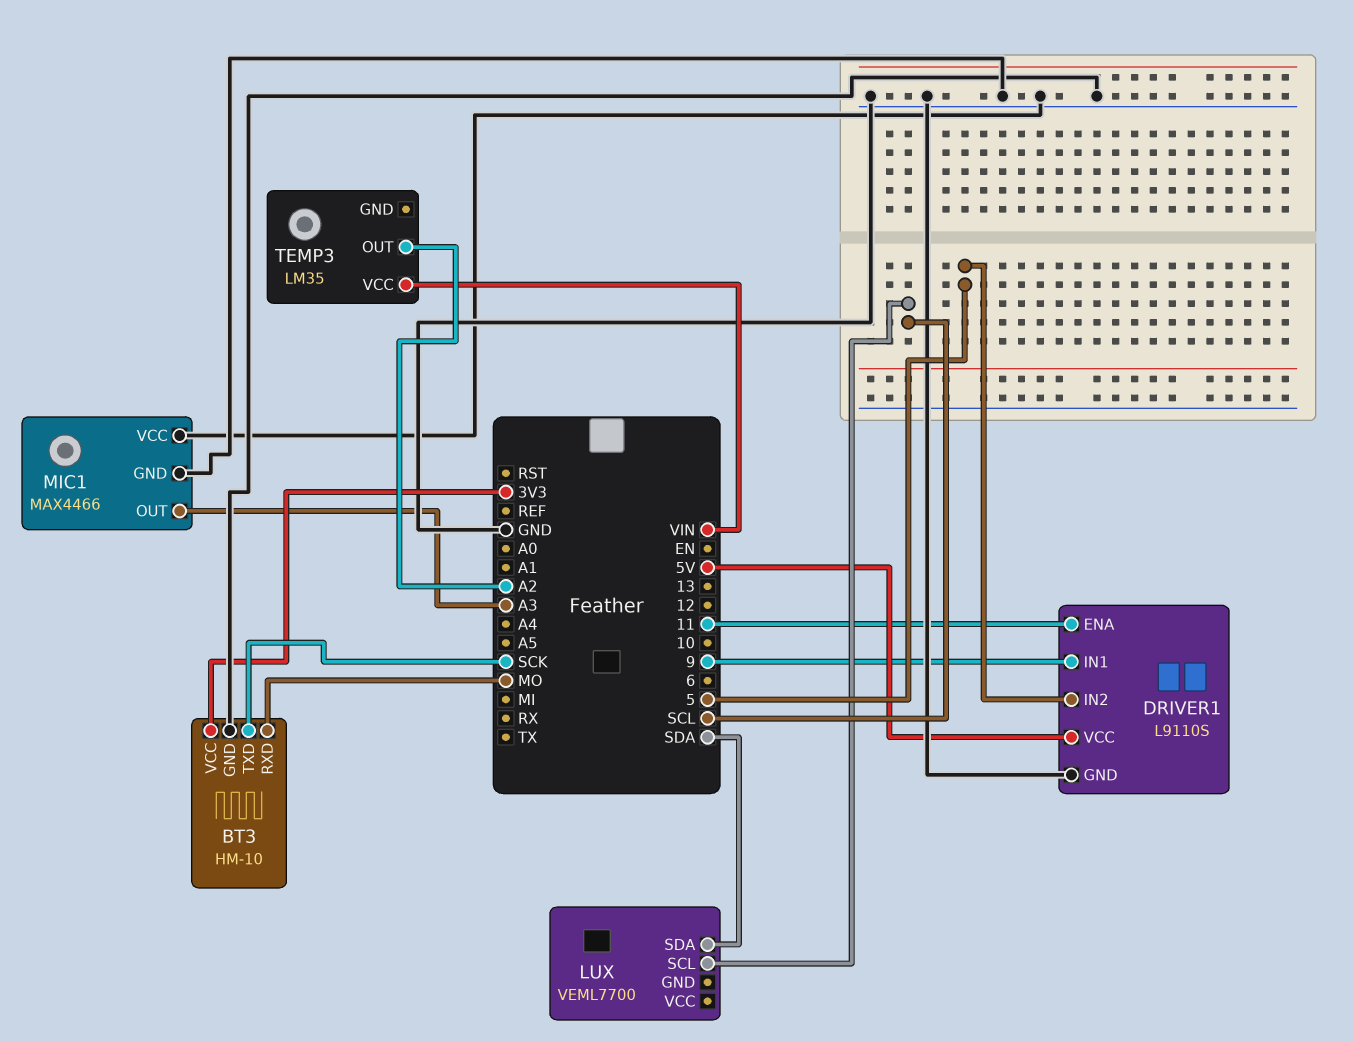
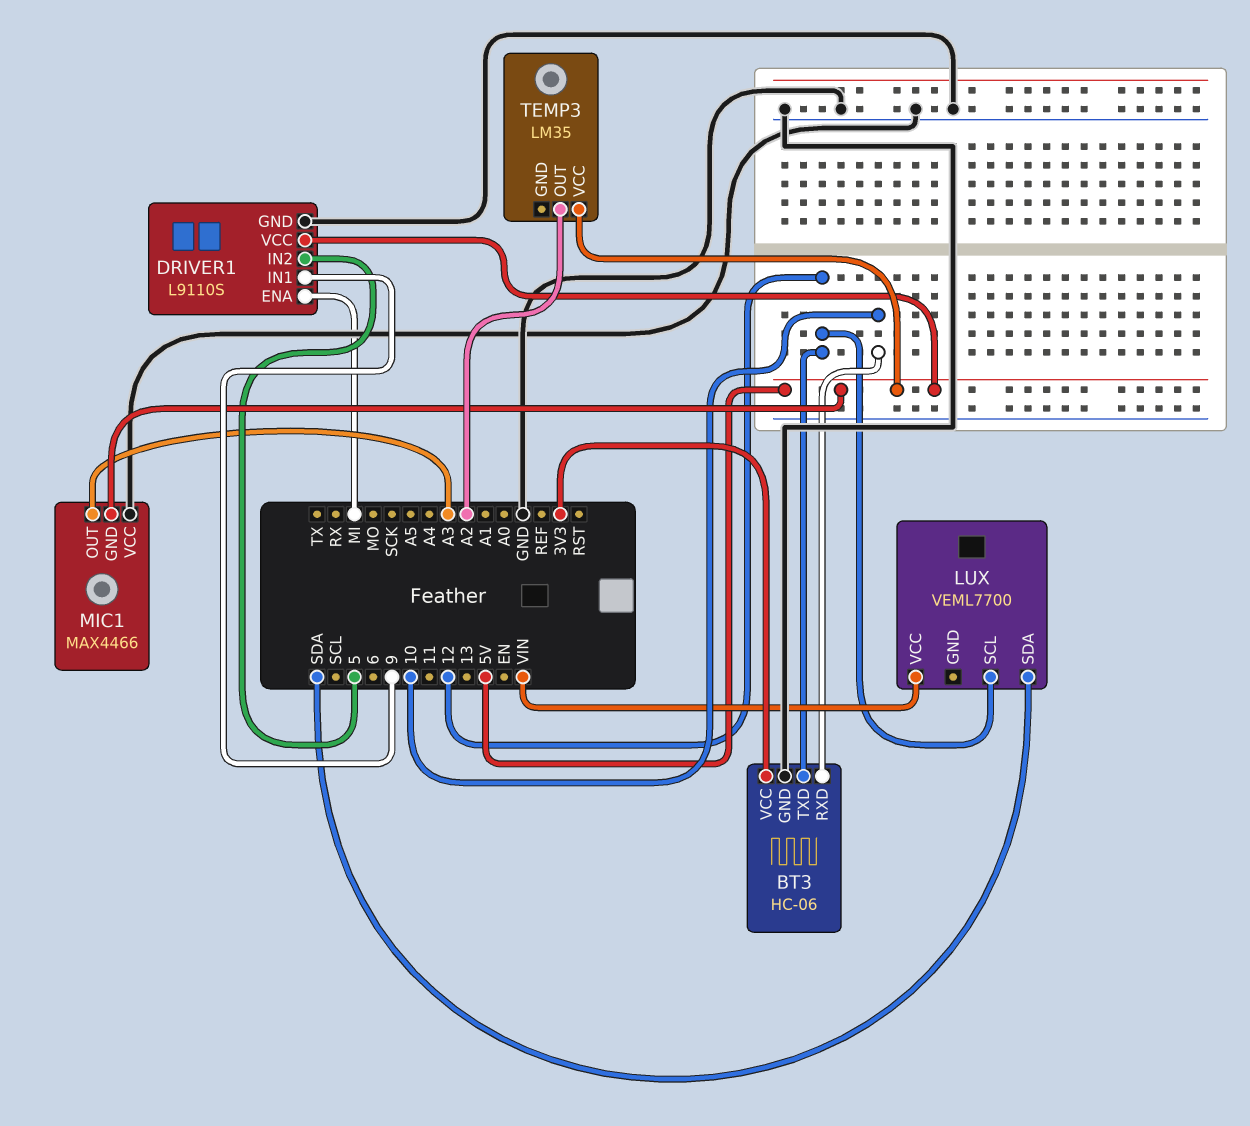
BT3: HM-10 -> HC-06
BT3 pin RXD: MO -> 10
BT3 pin TXD: SCK -> 12
DRIVER1 pin ENA: 11 -> MI
LUX pin SCL: SCL -> 12
LUX pin VCC: none -> VIN
MIC1 pin GND: GND -> 5V
TEMP3 pin VCC: VIN -> 5V

